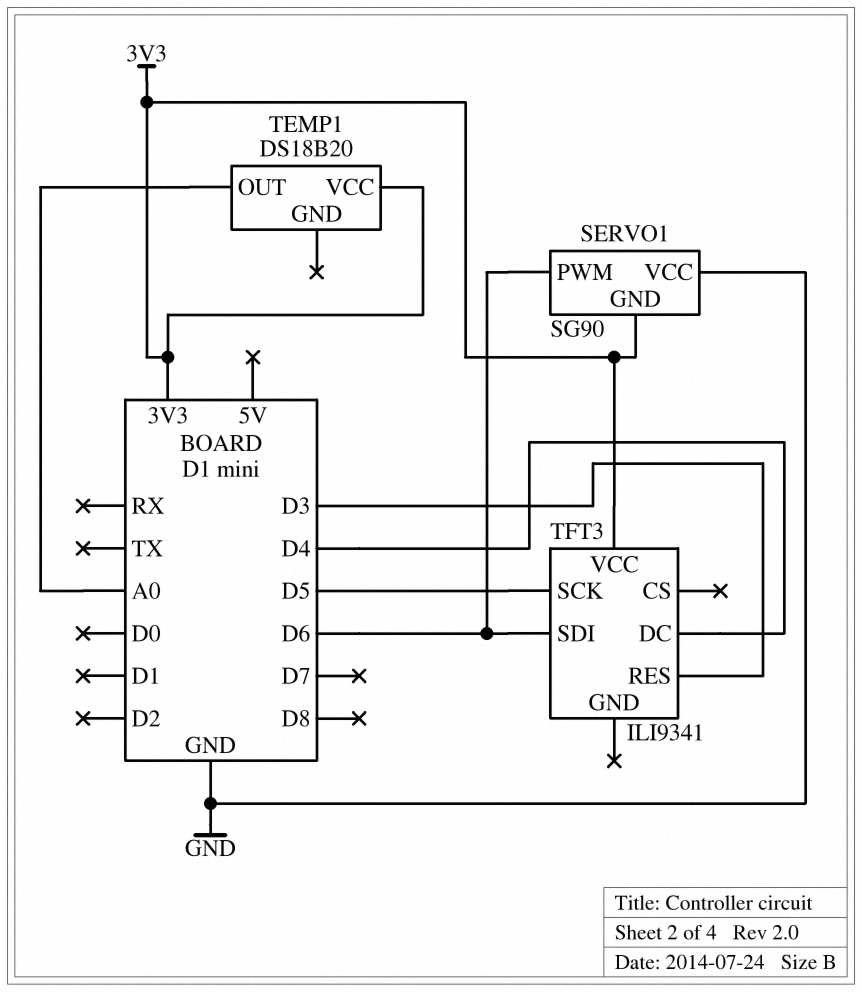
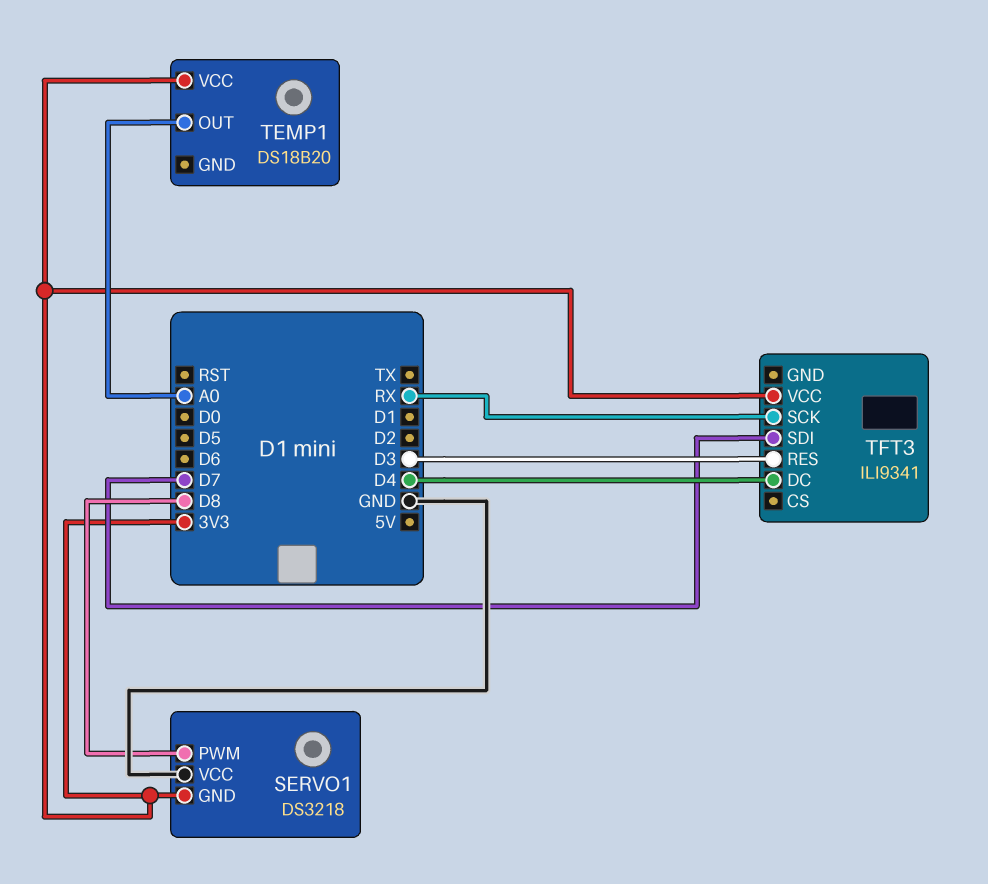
SERVO1: SG90 -> DS3218
SERVO1 pin PWM: D6 -> D8
TFT3 pin SCK: D5 -> RX
TFT3 pin SDI: D6 -> D7

